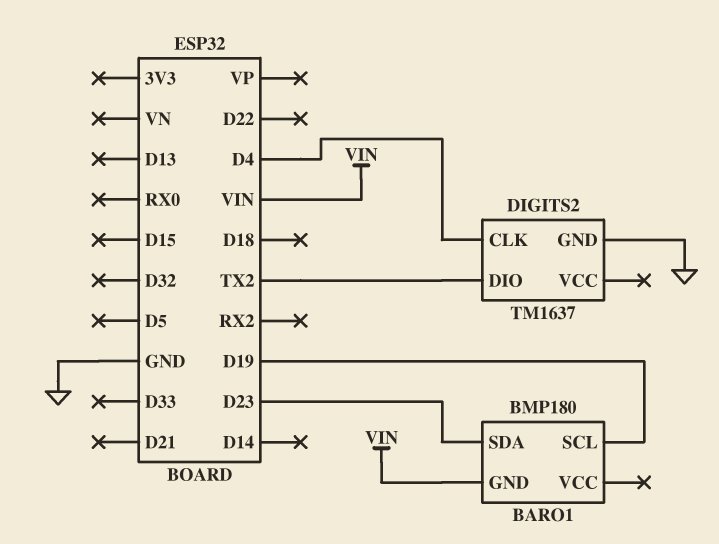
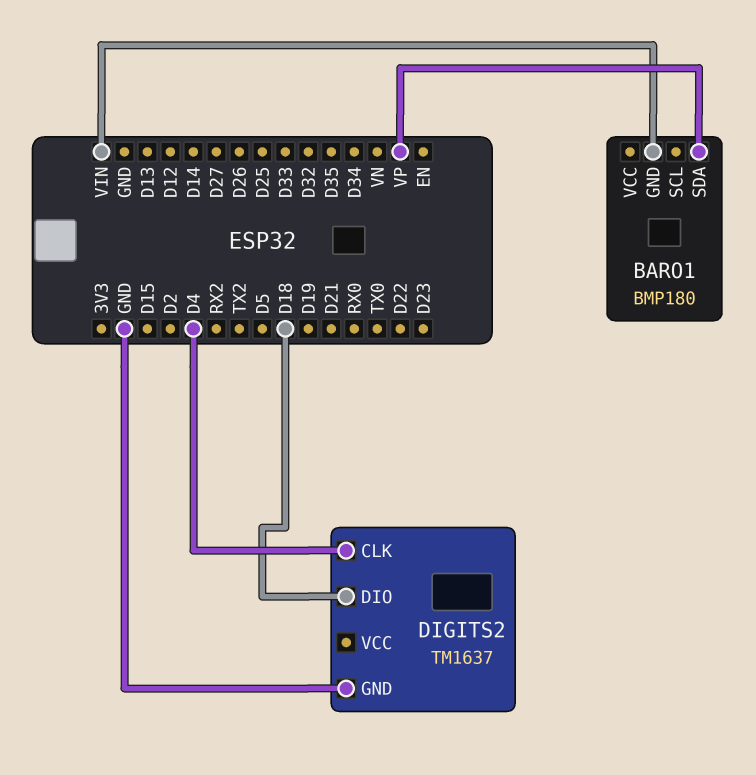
BARO1 pin SCL: D19 -> none
BARO1 pin SDA: D23 -> VP
DIGITS2 pin DIO: TX2 -> D18

